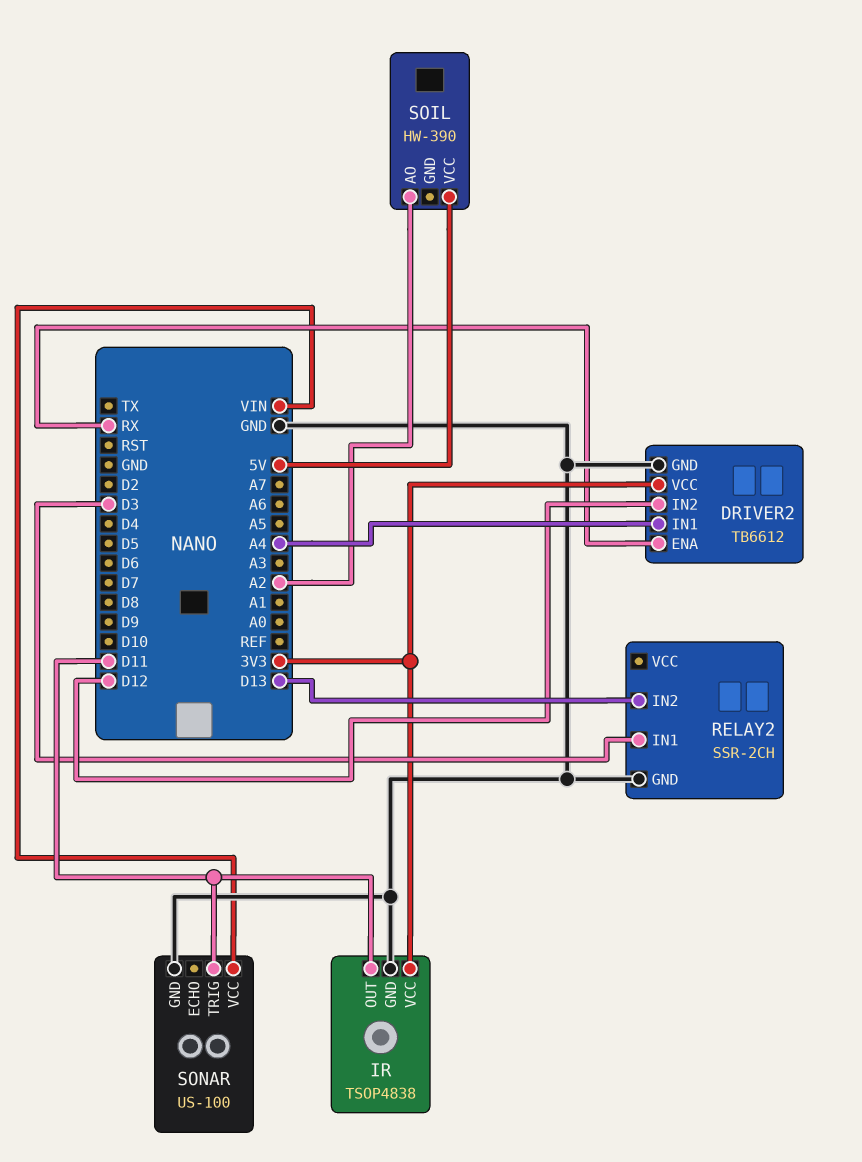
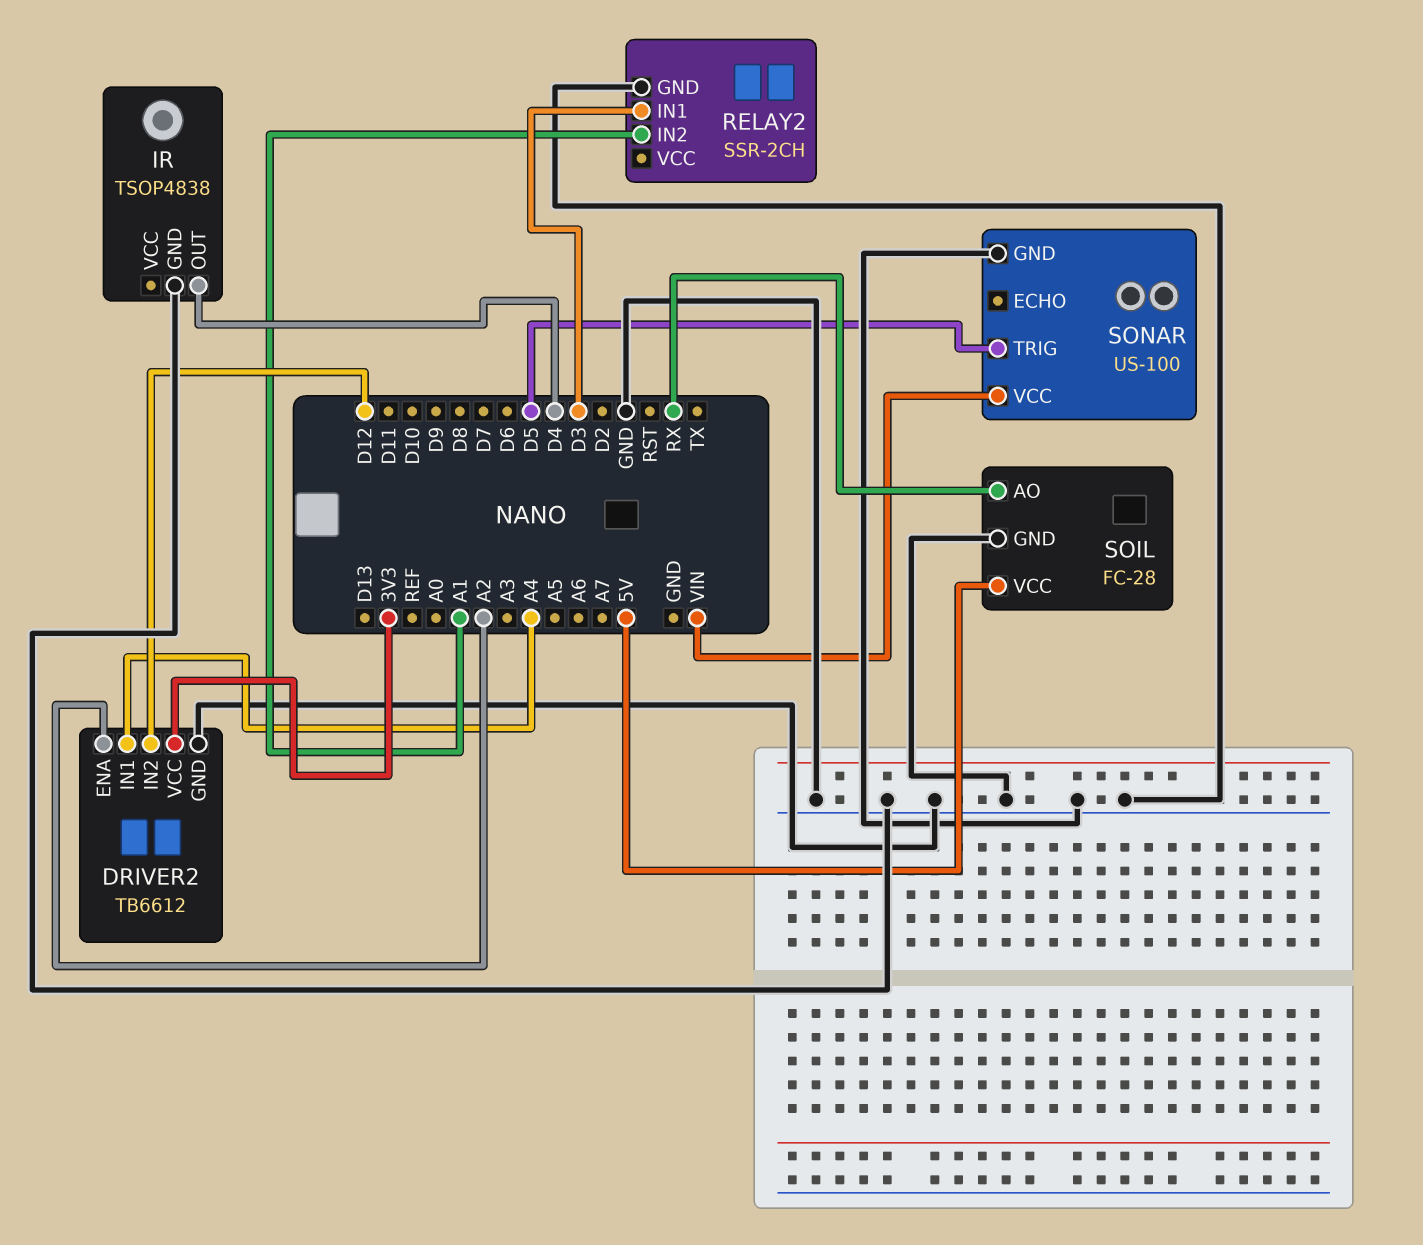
DRIVER2 pin ENA: RX -> A2
IR pin OUT: D11 -> D4
IR pin VCC: 3V3 -> none
RELAY2 pin IN2: D13 -> A1
SOIL: HW-390 -> FC-28
SOIL pin AO: A2 -> RX
SOIL pin GND: none -> GND
SONAR pin TRIG: D11 -> D5

